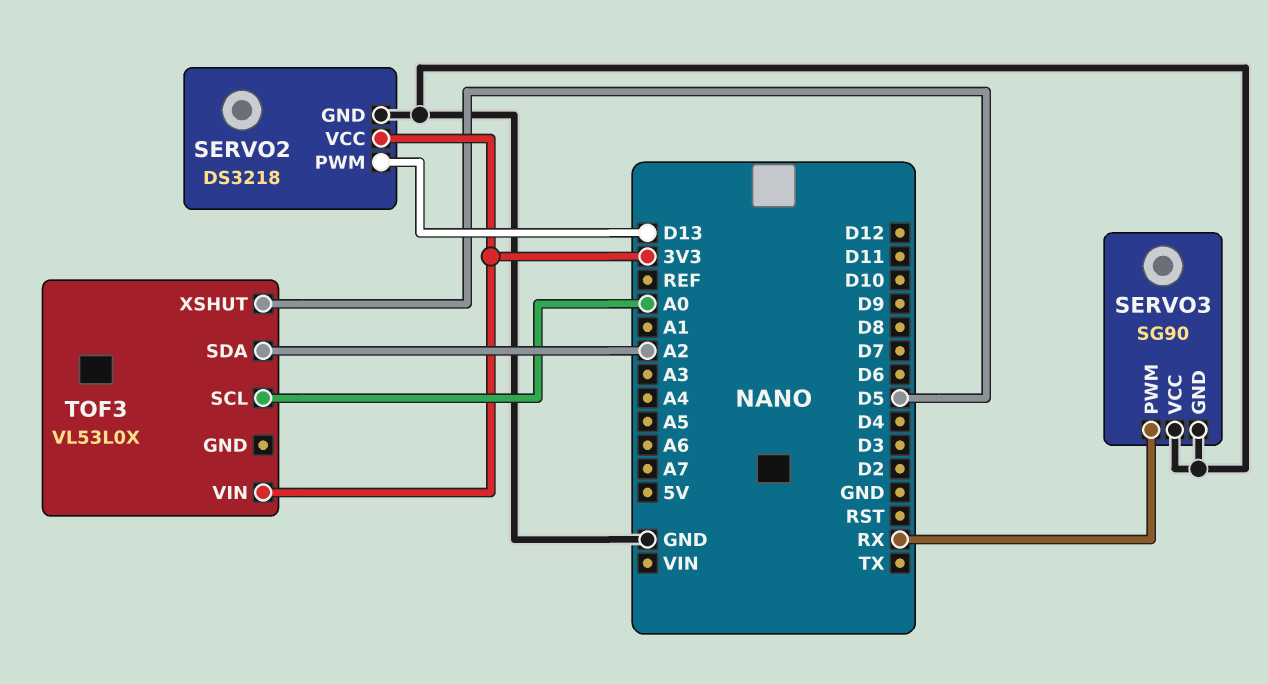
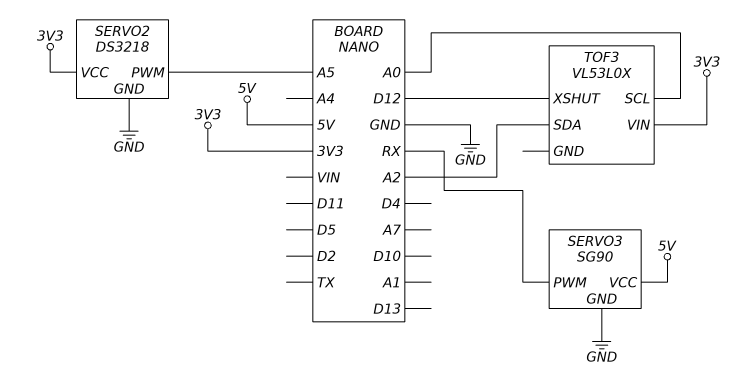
SERVO2 pin PWM: D13 -> A5
SERVO3 pin VCC: GND -> 5V
TOF3 pin XSHUT: D5 -> D12

